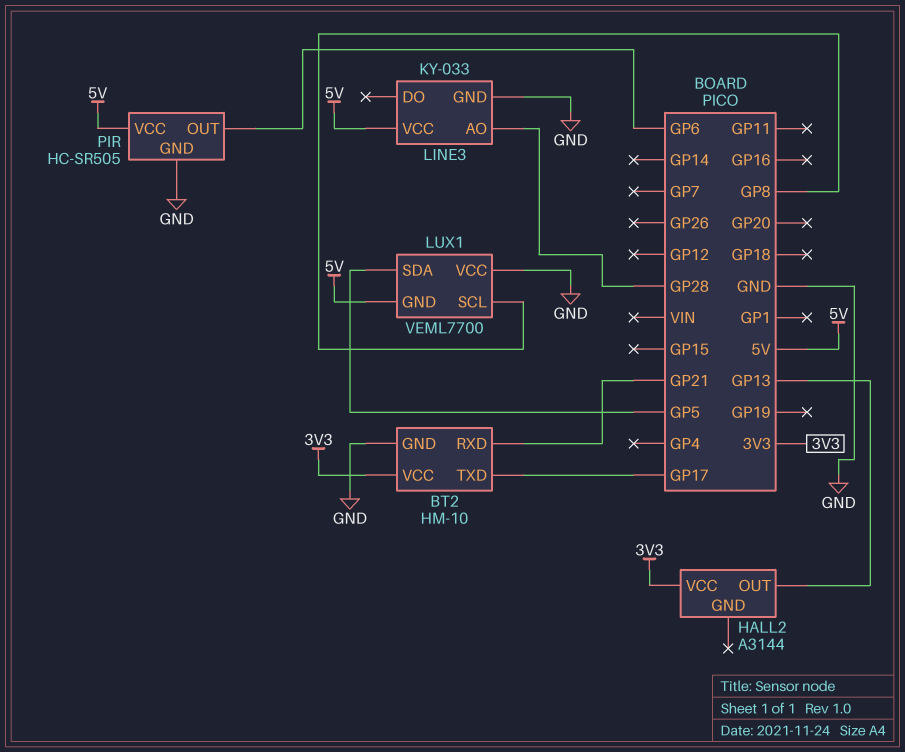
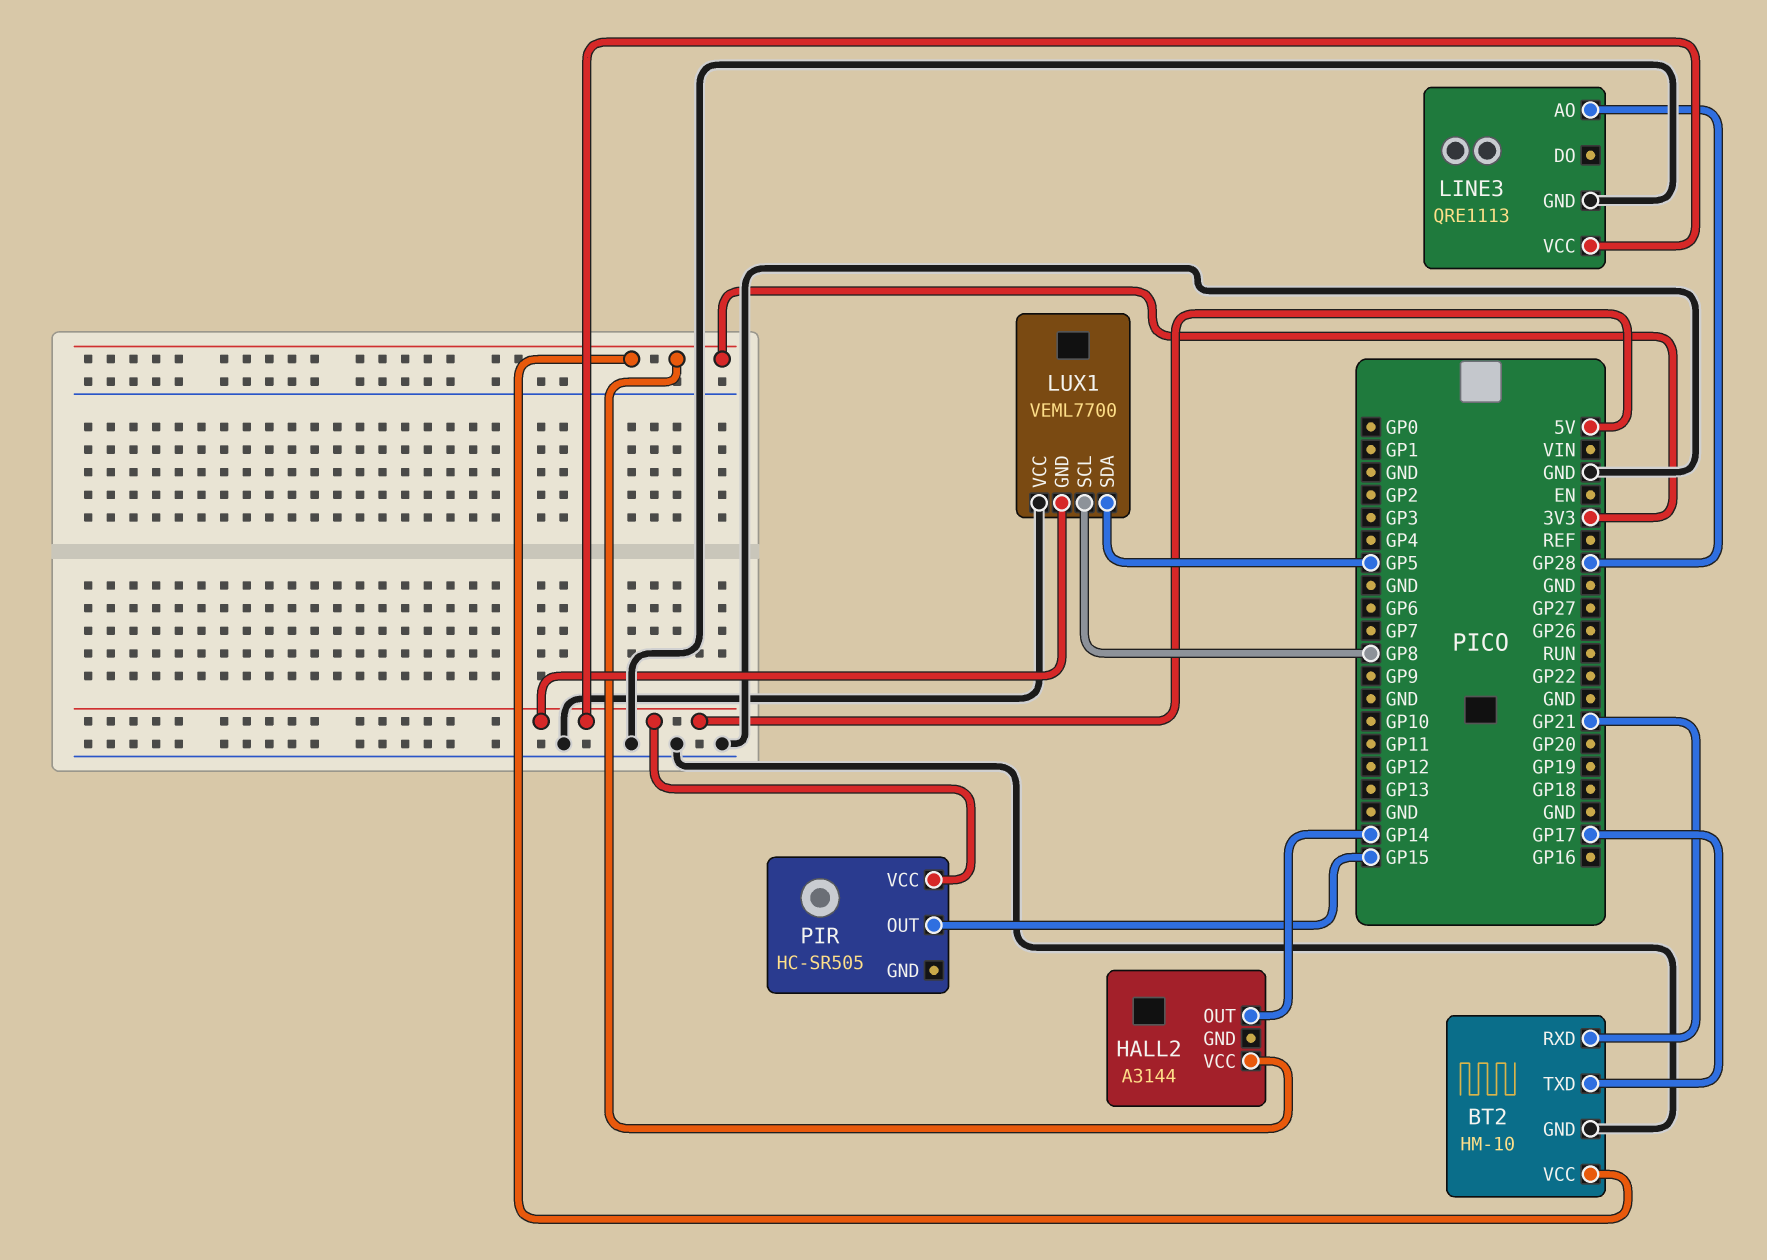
HALL2 pin OUT: GP13 -> GP14
LINE3: KY-033 -> QRE1113
PIR pin GND: GND -> none
PIR pin OUT: GP6 -> GP15

